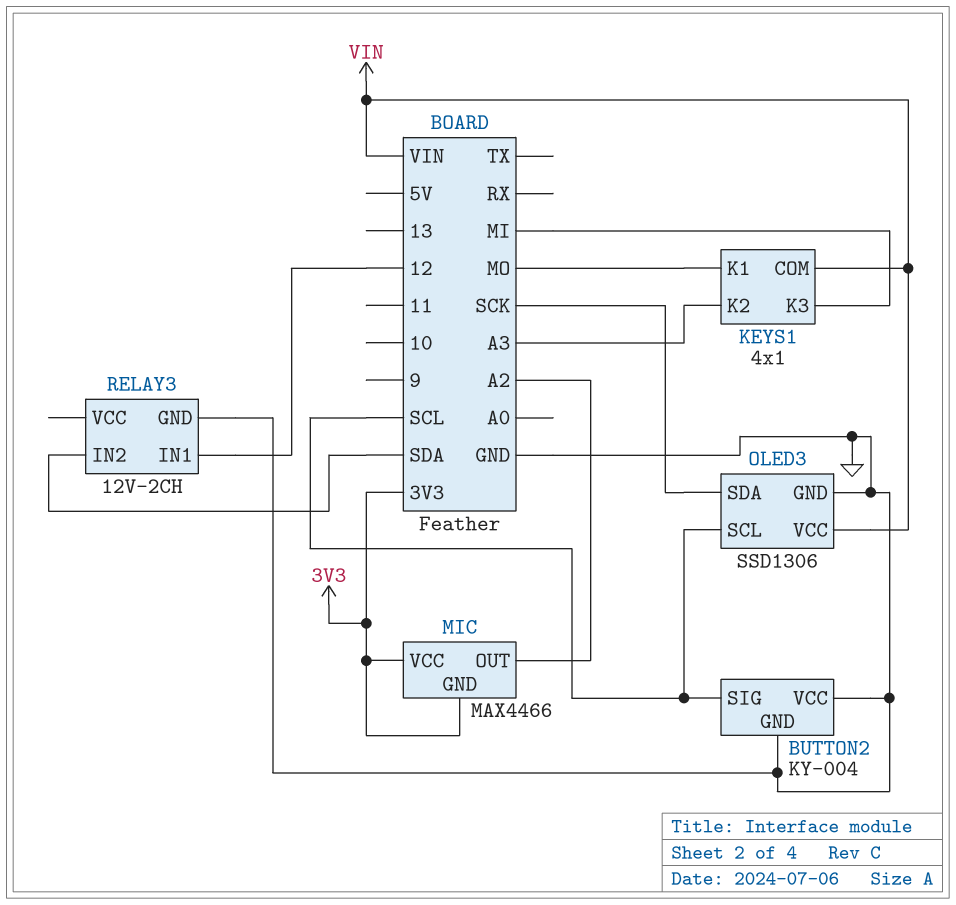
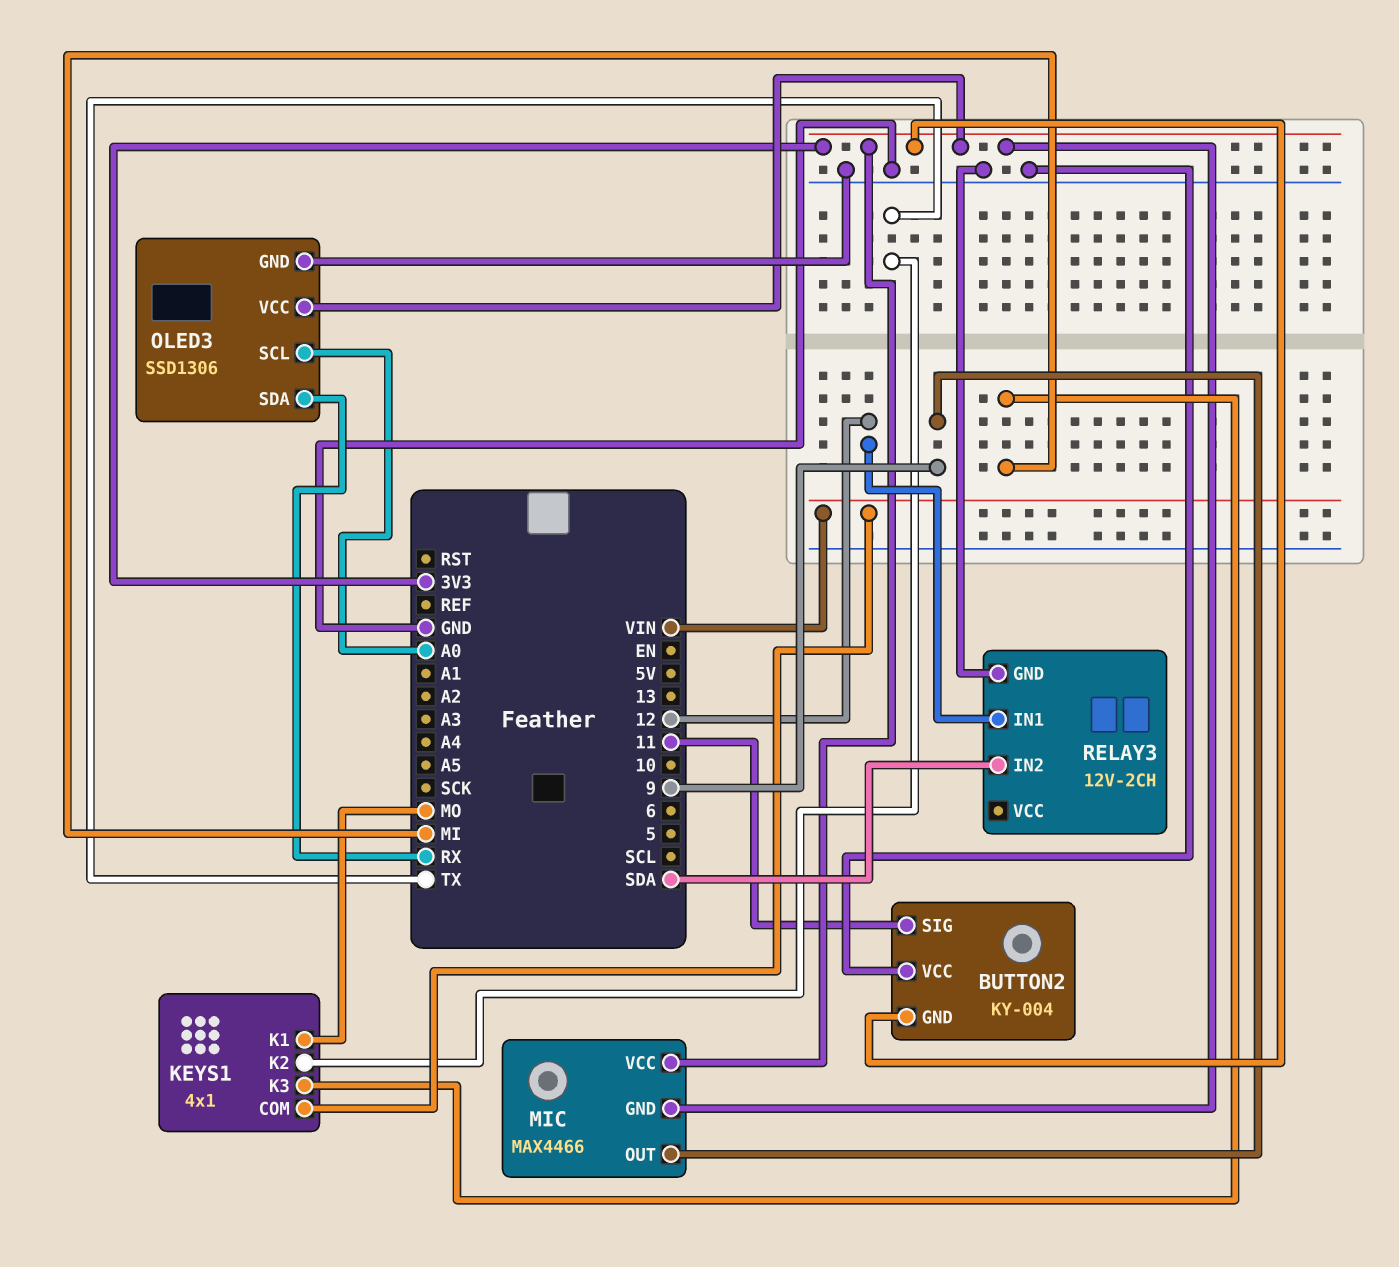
BUTTON2 pin GND: GND -> 3V3
BUTTON2 pin SIG: SCL -> 11
KEYS1 pin K2: A3 -> TX
MIC pin OUT: A2 -> 9
OLED3 pin SCL: SCL -> A0
OLED3 pin SDA: SCK -> RX
OLED3 pin VCC: VIN -> 3V3

